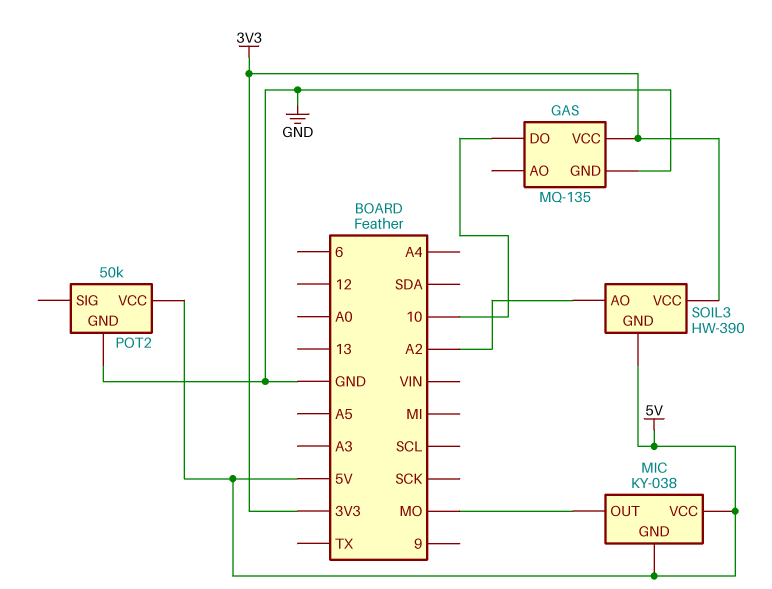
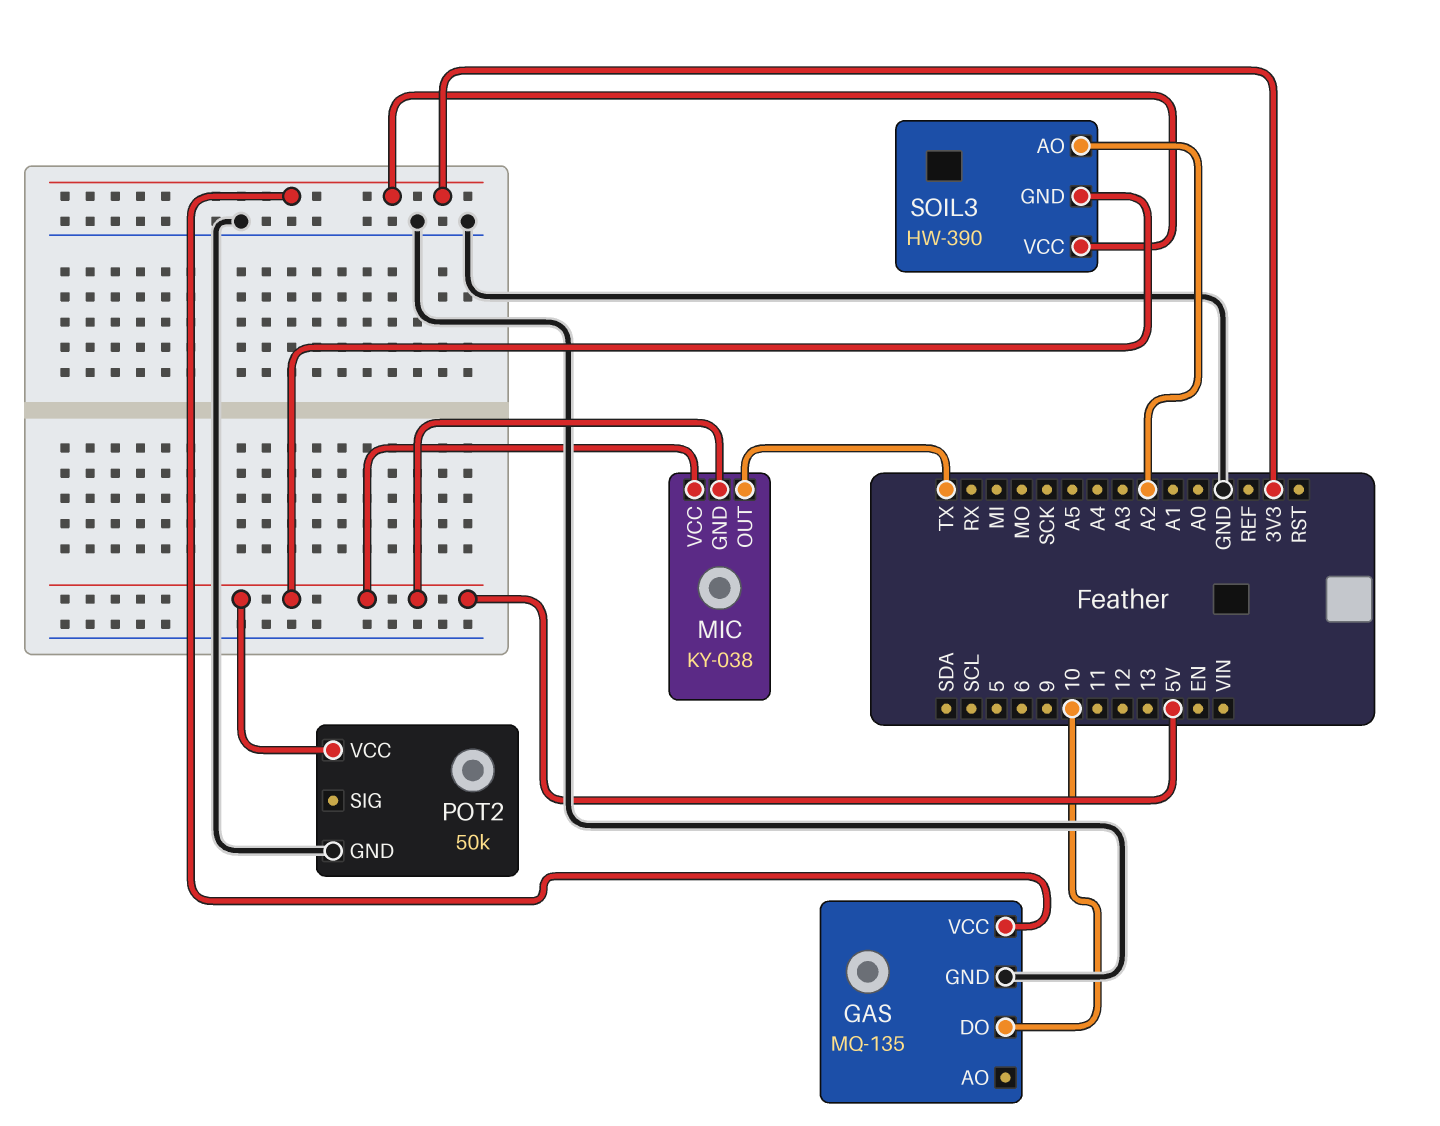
MIC pin OUT: MO -> TX

